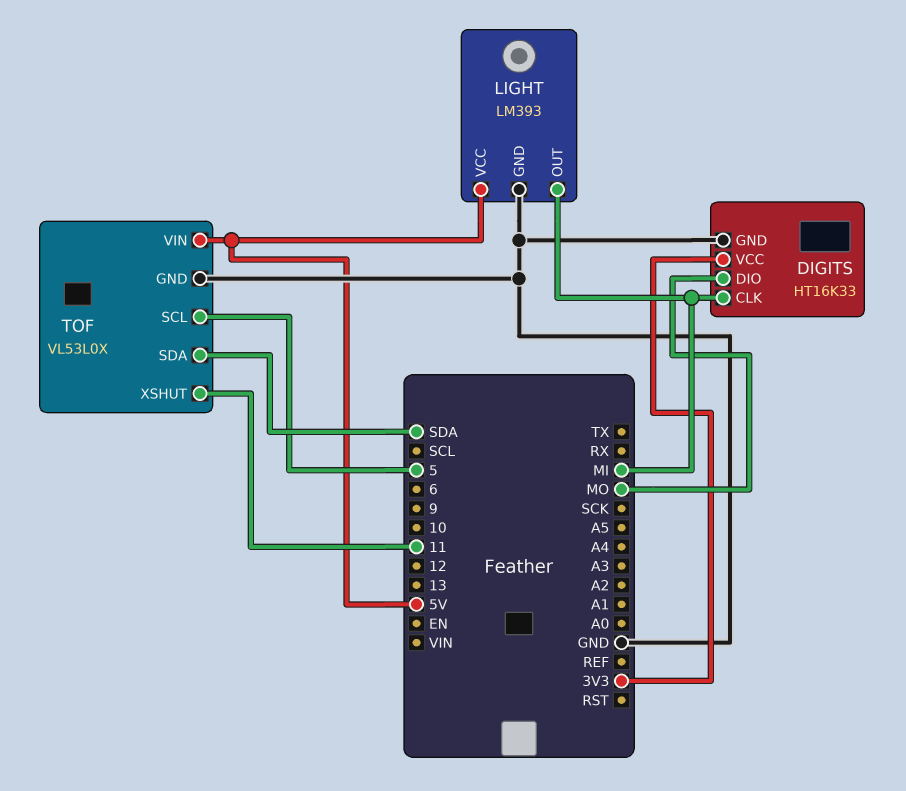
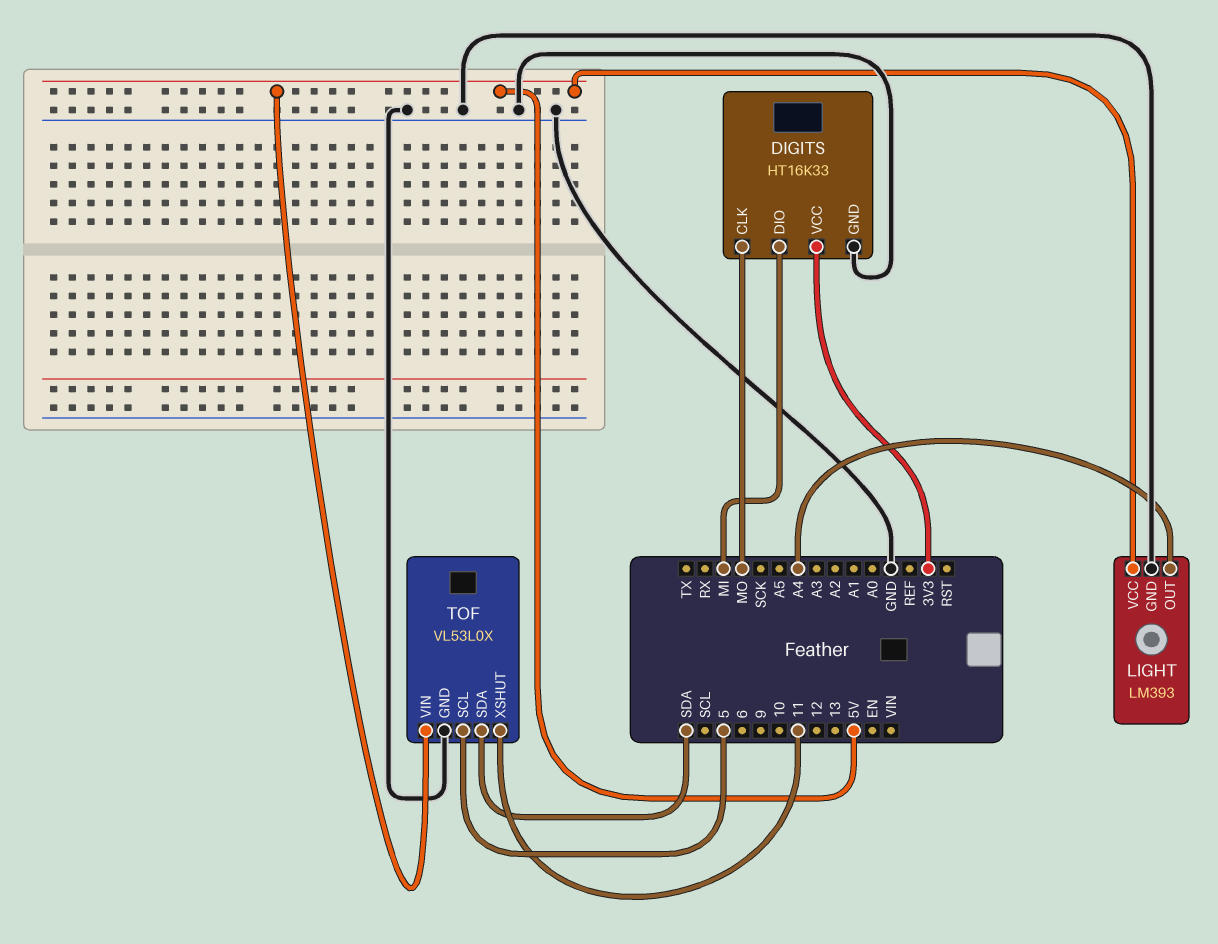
DIGITS pin CLK: MI -> MO
DIGITS pin DIO: MO -> MI
LIGHT pin OUT: MI -> A4

